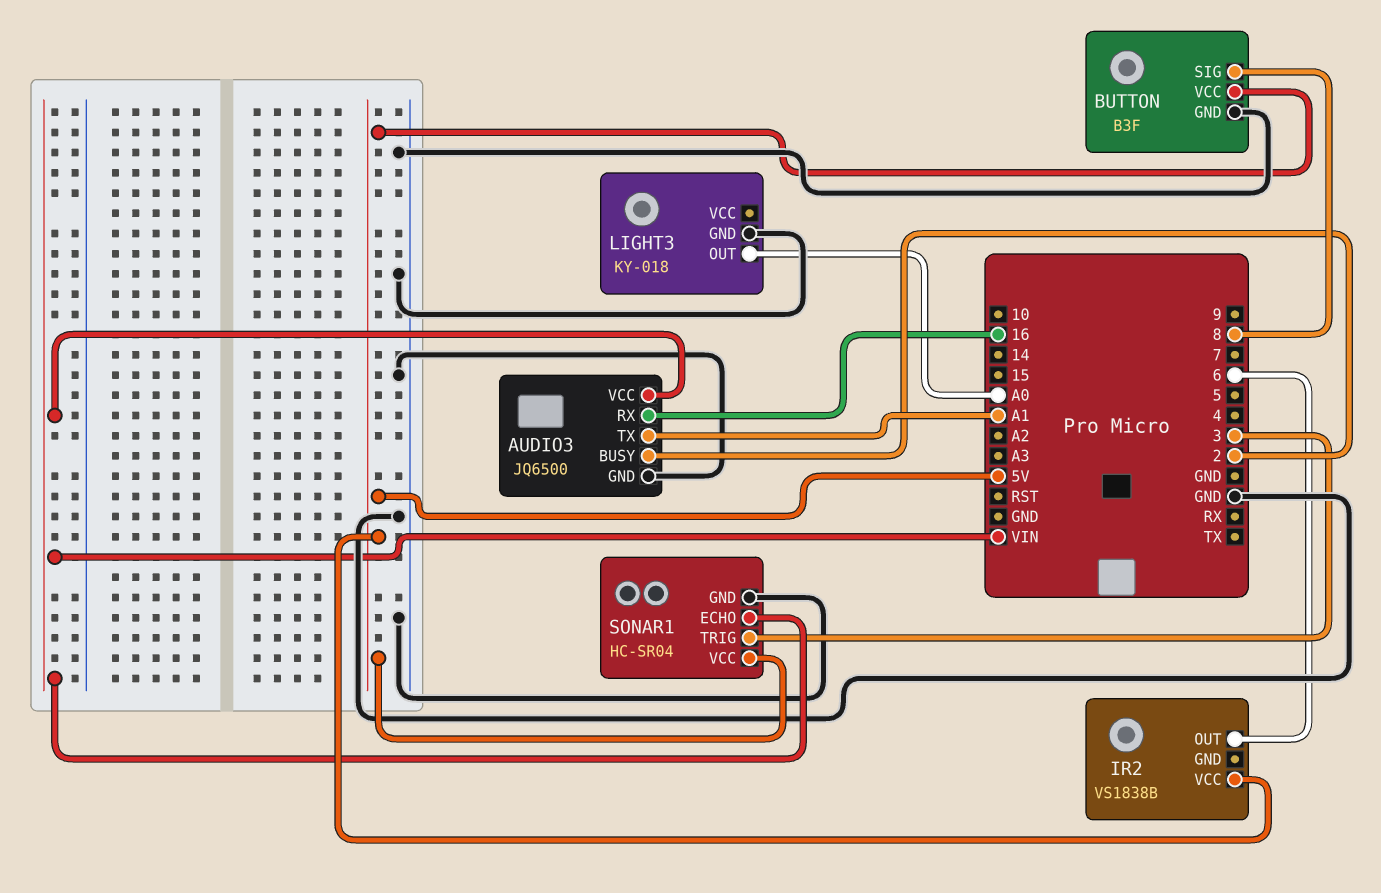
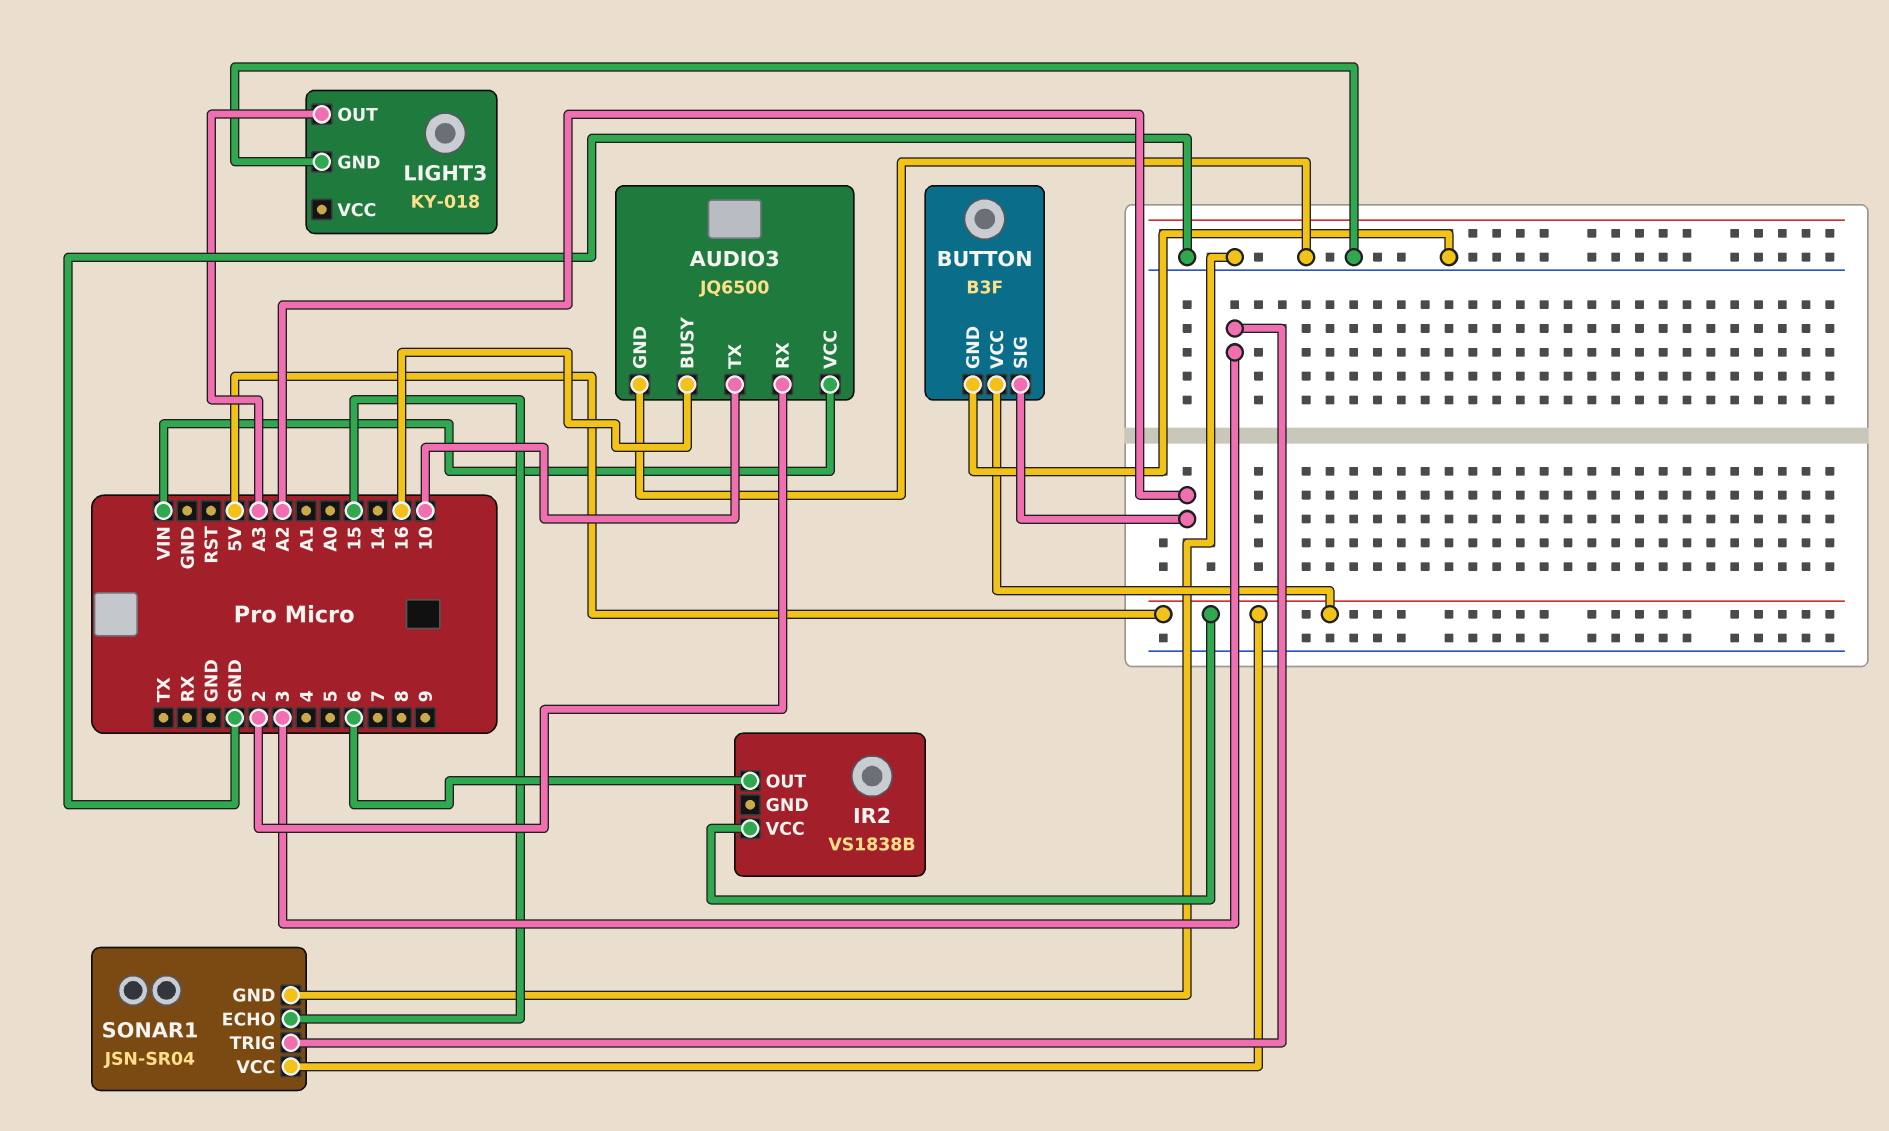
AUDIO3 pin BUSY: 2 -> 16
AUDIO3 pin RX: 16 -> 2
AUDIO3 pin TX: A1 -> 10
BUTTON pin SIG: 8 -> A2
LIGHT3 pin OUT: A0 -> A3
SONAR1: HC-SR04 -> JSN-SR04
SONAR1 pin ECHO: VIN -> 15

